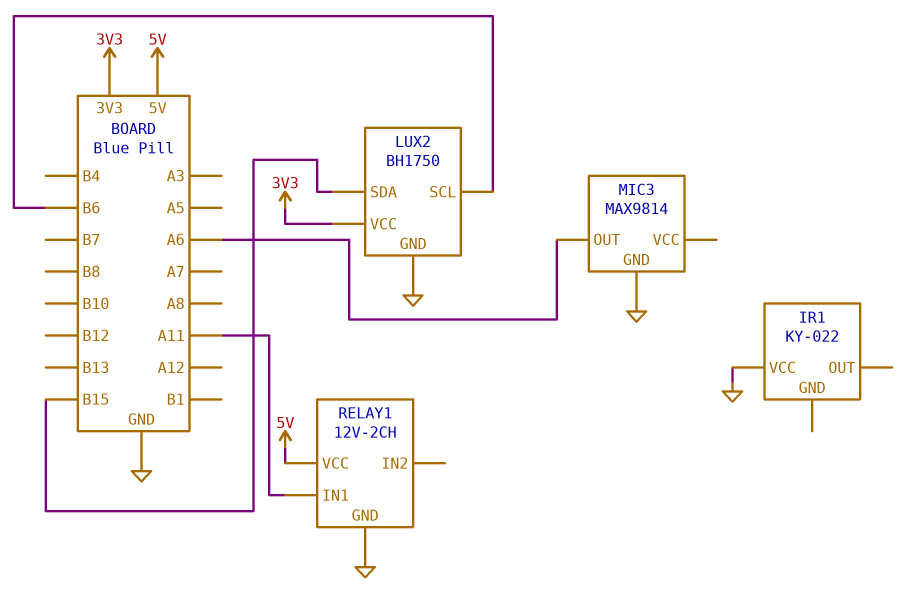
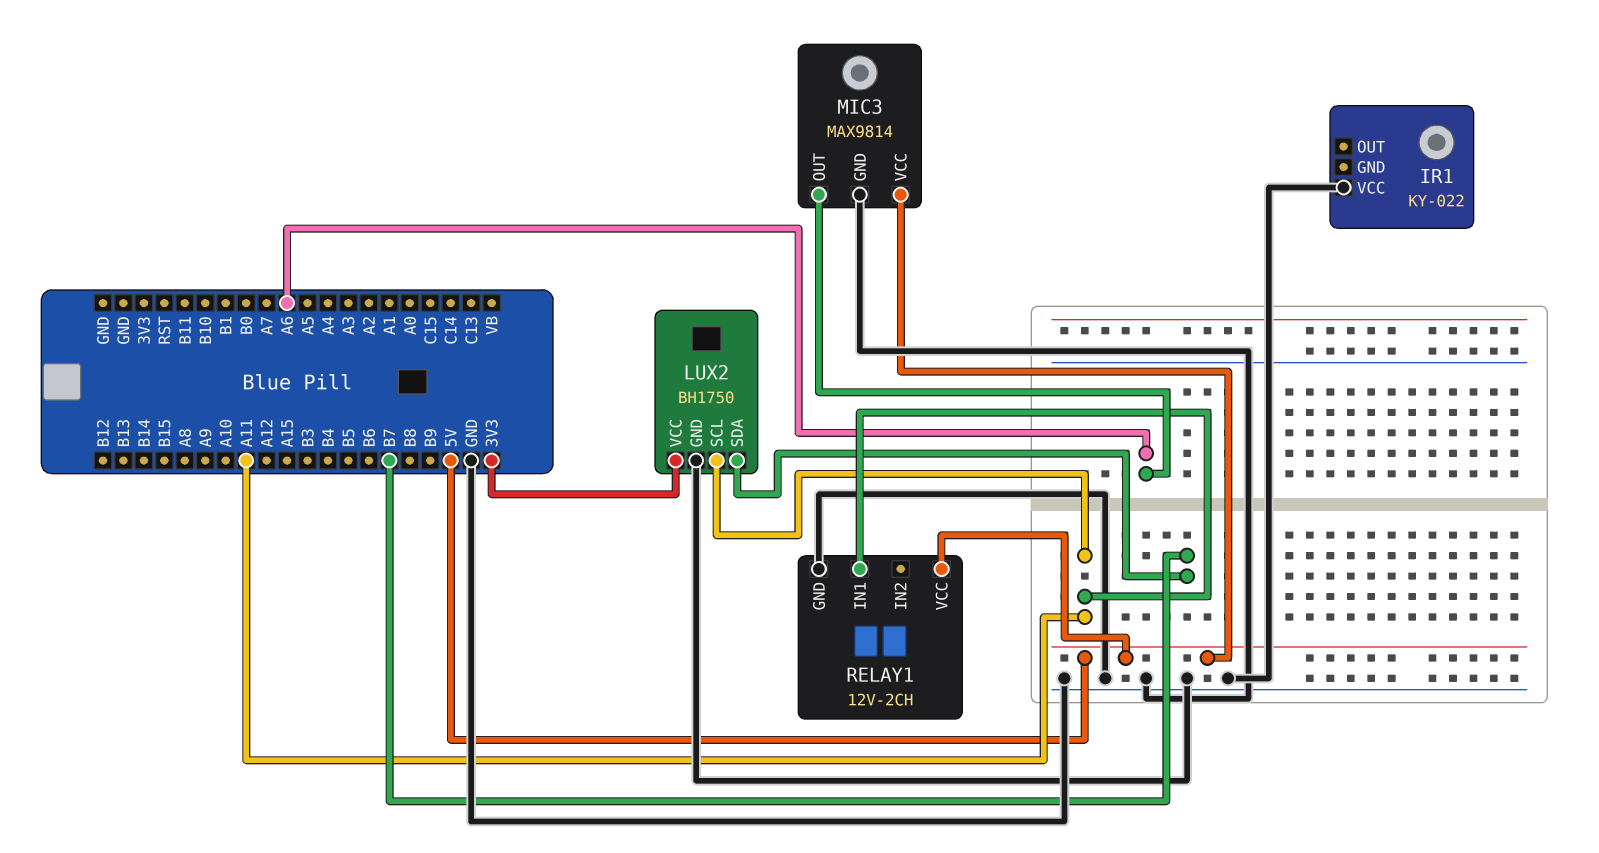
LUX2 pin SCL: B6 -> A11
LUX2 pin SDA: B15 -> B7
MIC3 pin VCC: none -> 5V

